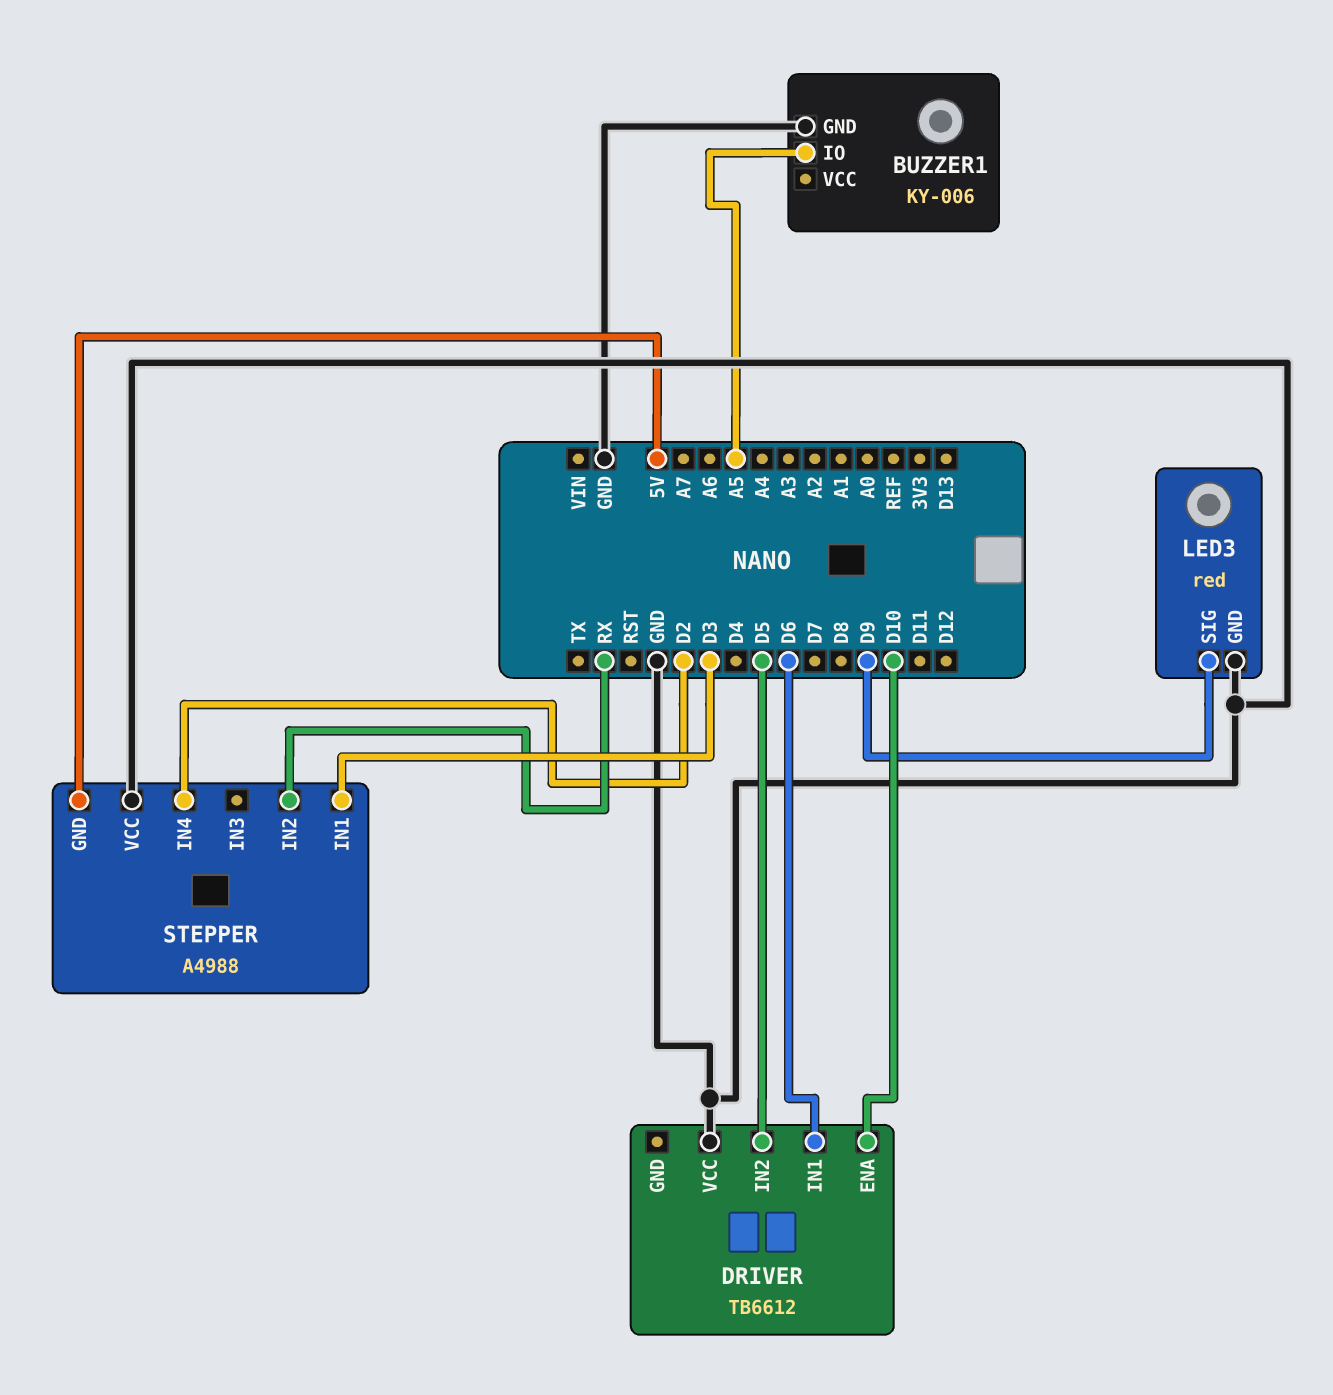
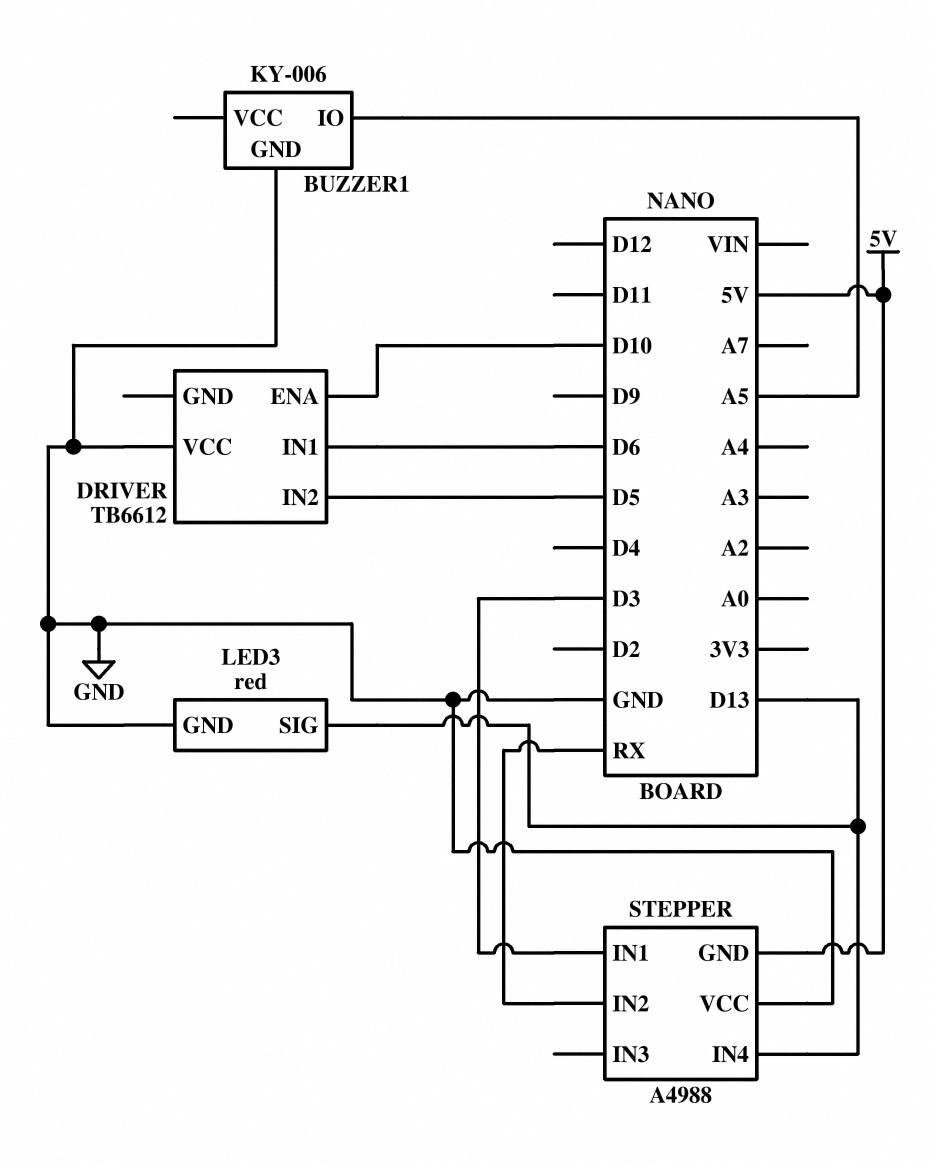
LED3 pin SIG: D9 -> D13
STEPPER pin IN4: D2 -> D13

